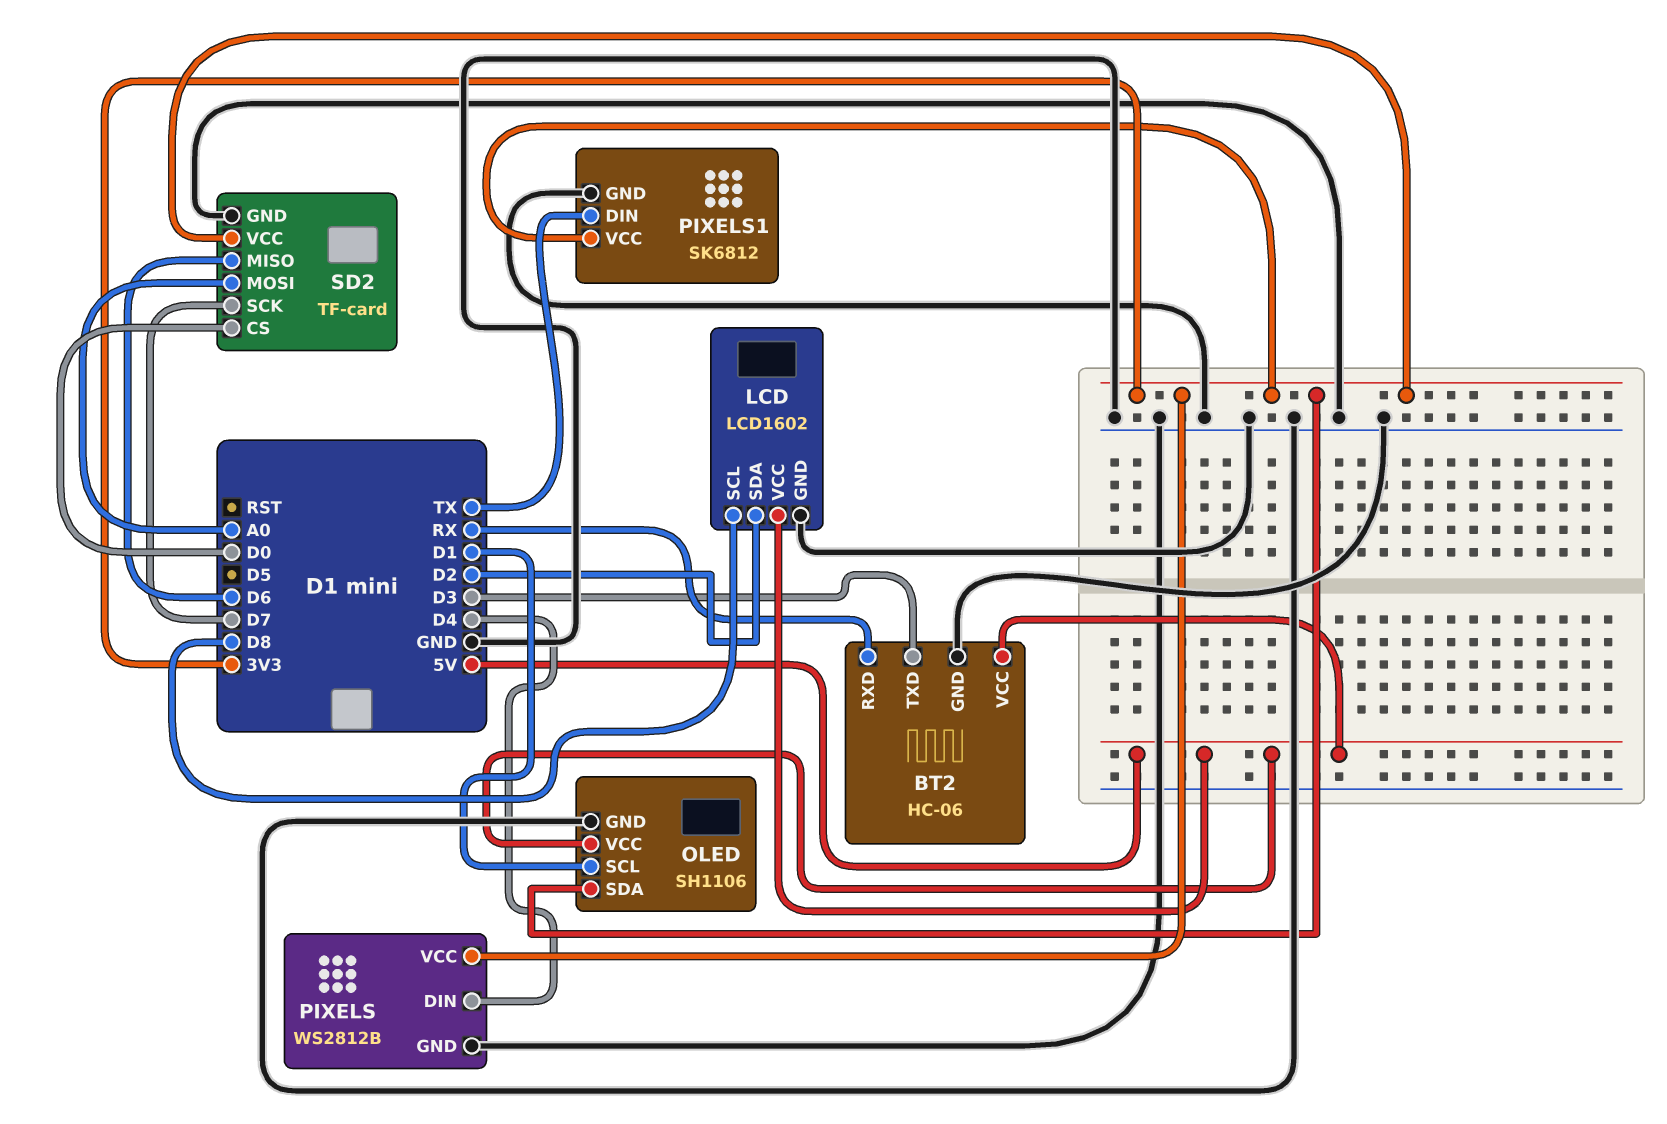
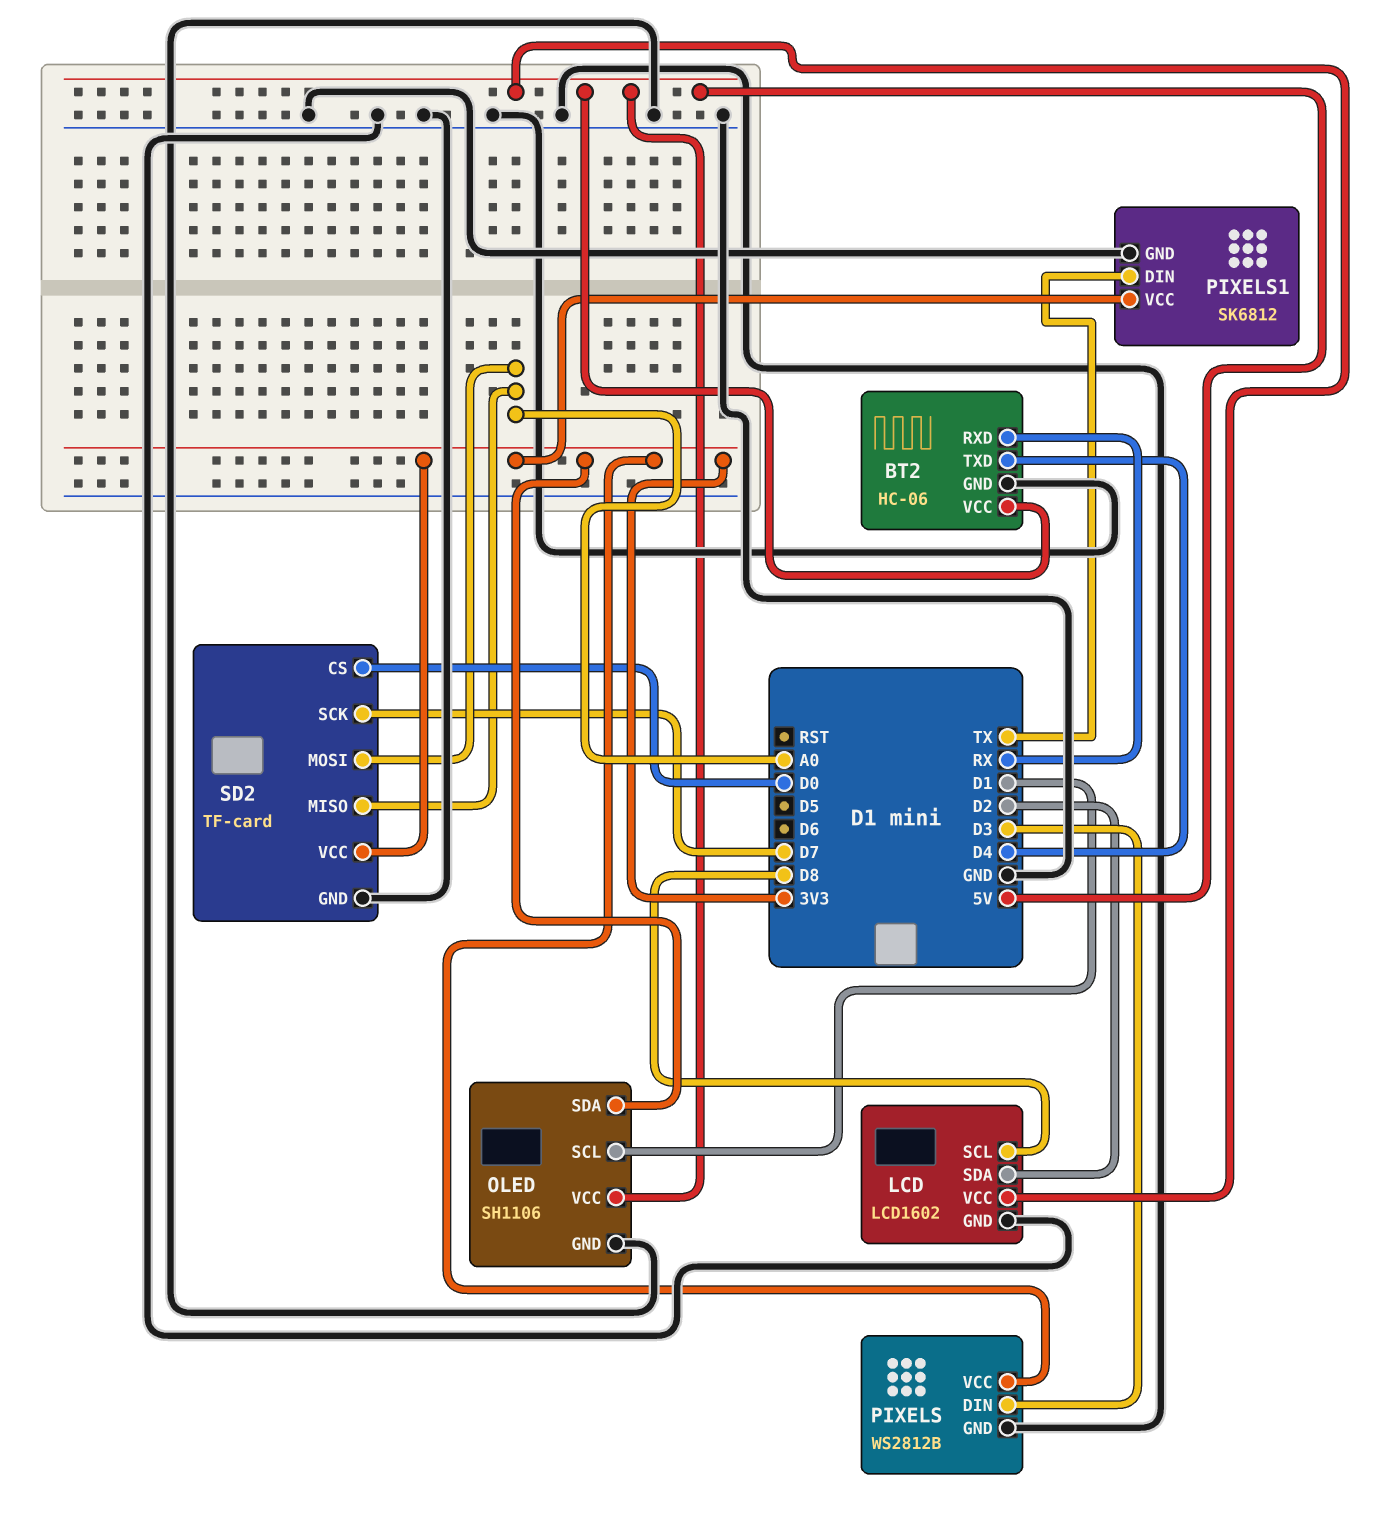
BT2 pin TXD: D3 -> D4
PIXELS pin DIN: D4 -> D3
SD2 pin MISO: D6 -> A0

